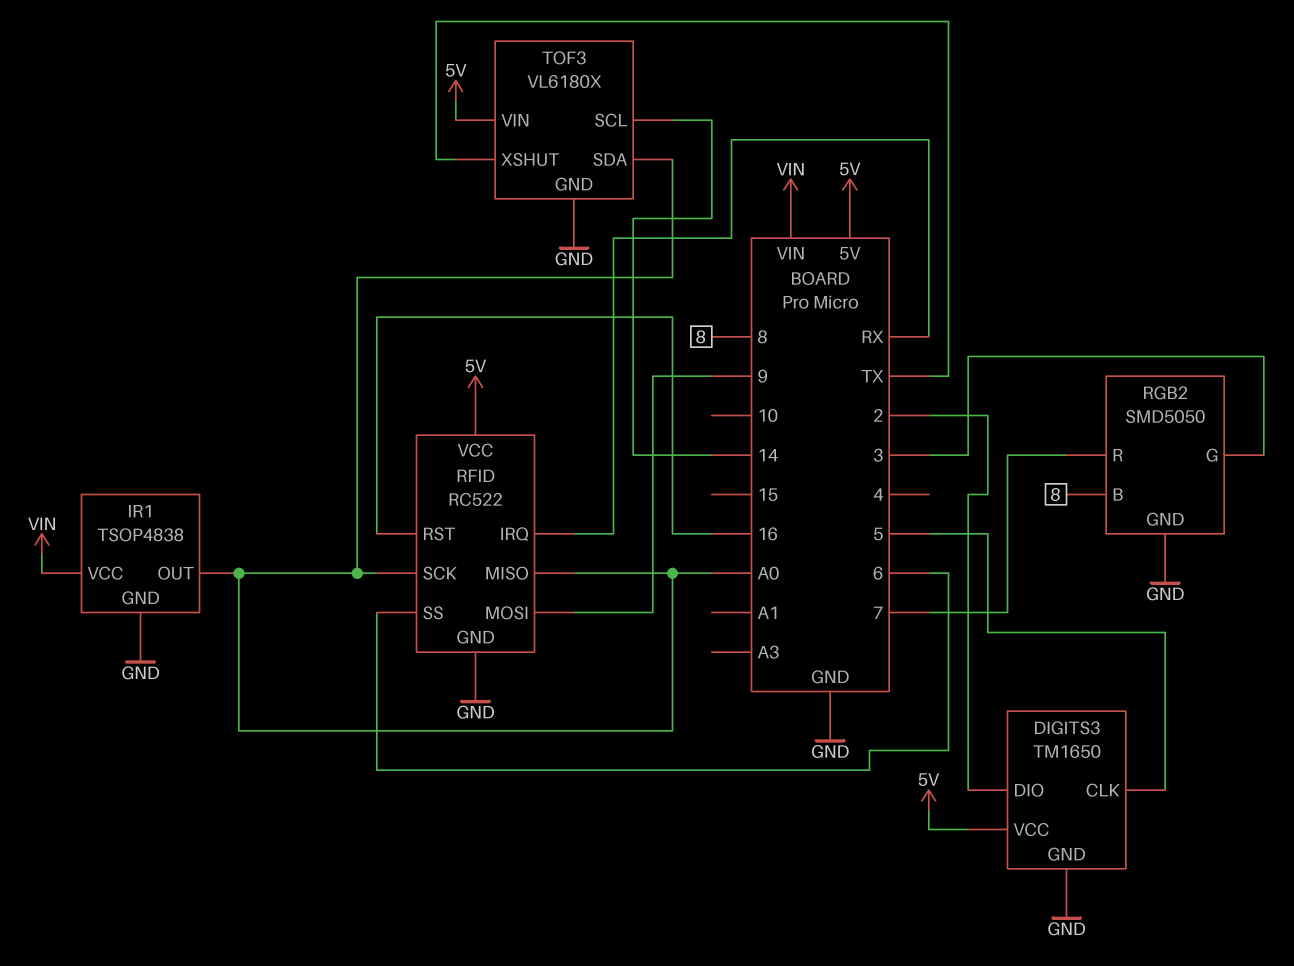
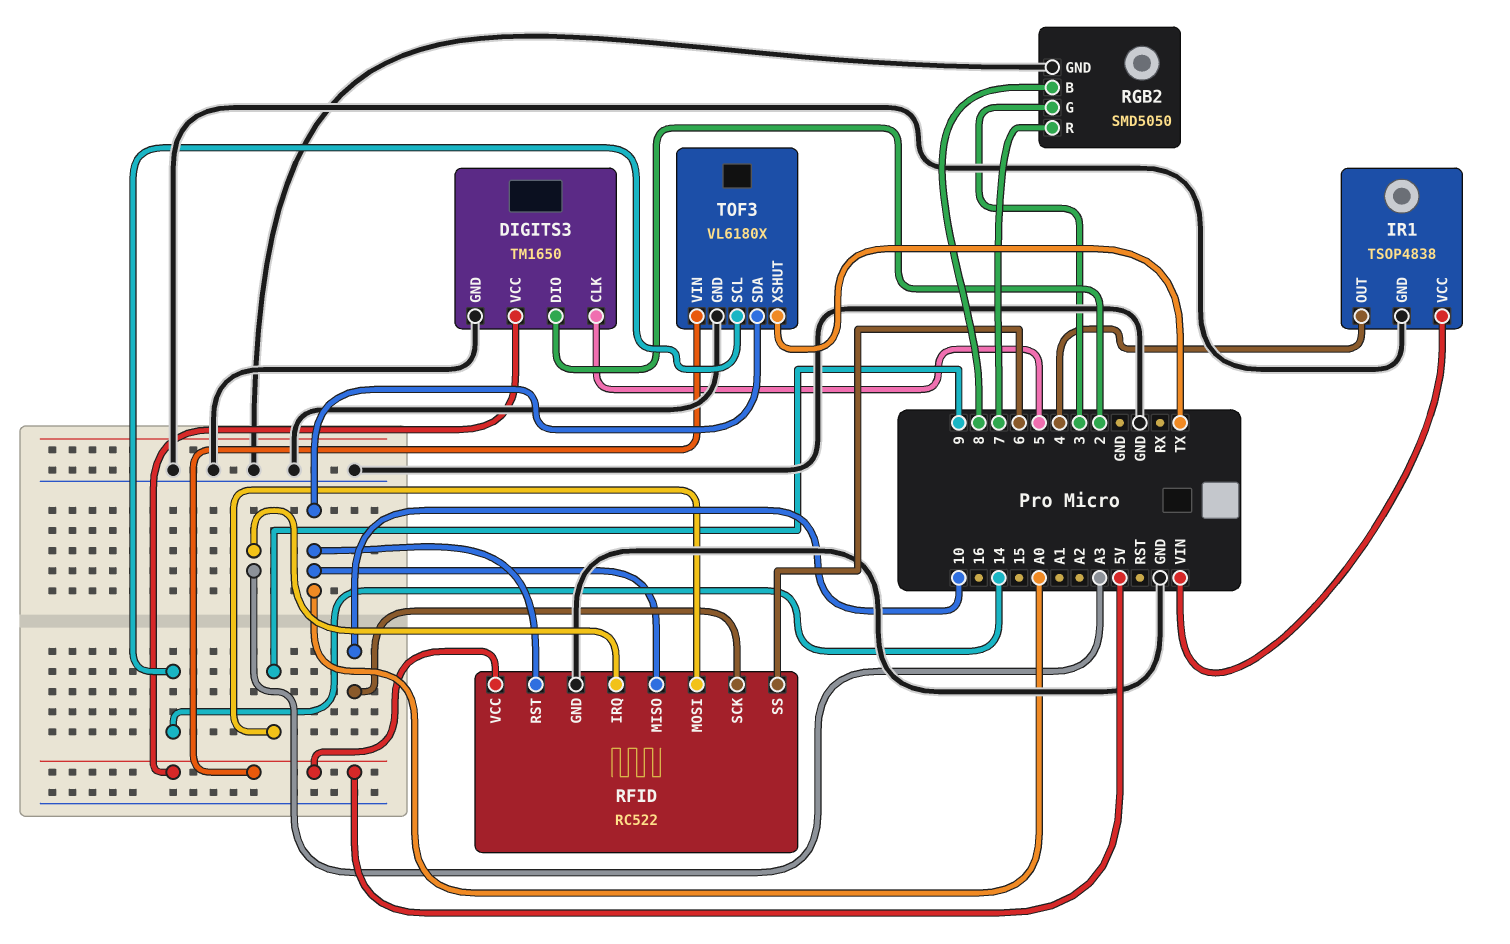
IR1 pin OUT: A0 -> 4
RFID pin IRQ: RX -> A3
RFID pin RST: 16 -> A0
RFID pin SCK: A0 -> 10

